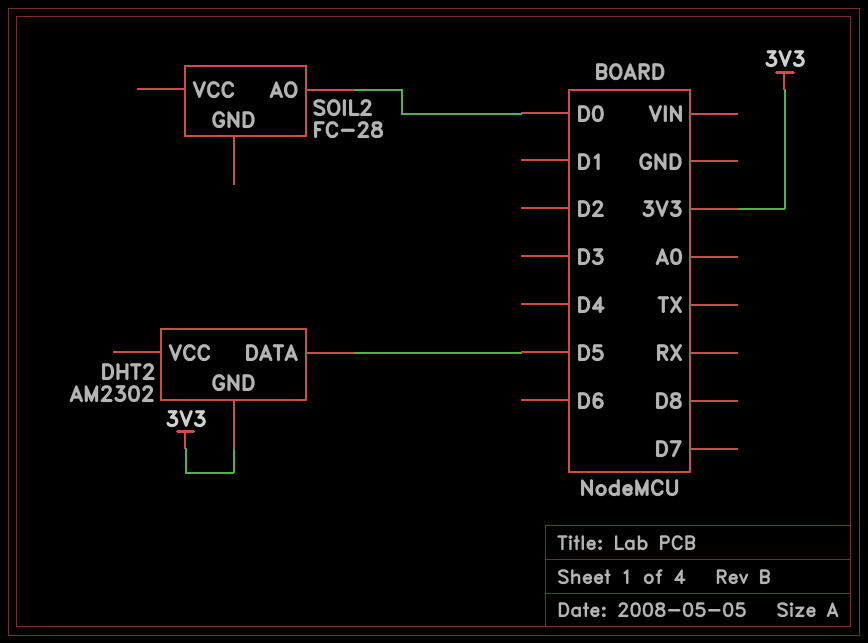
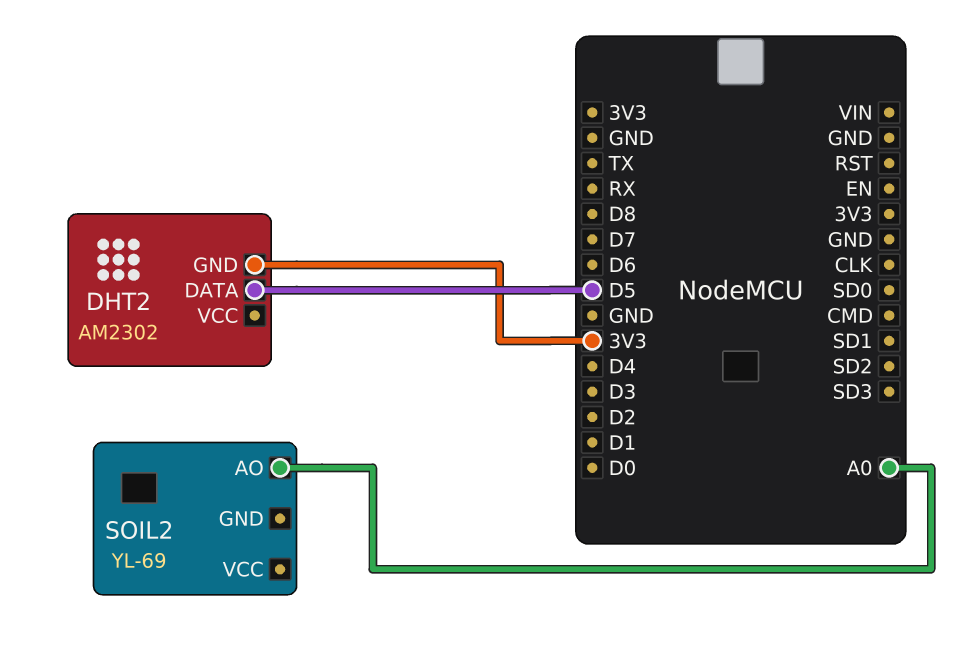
SOIL2: FC-28 -> YL-69
SOIL2 pin AO: D0 -> A0

